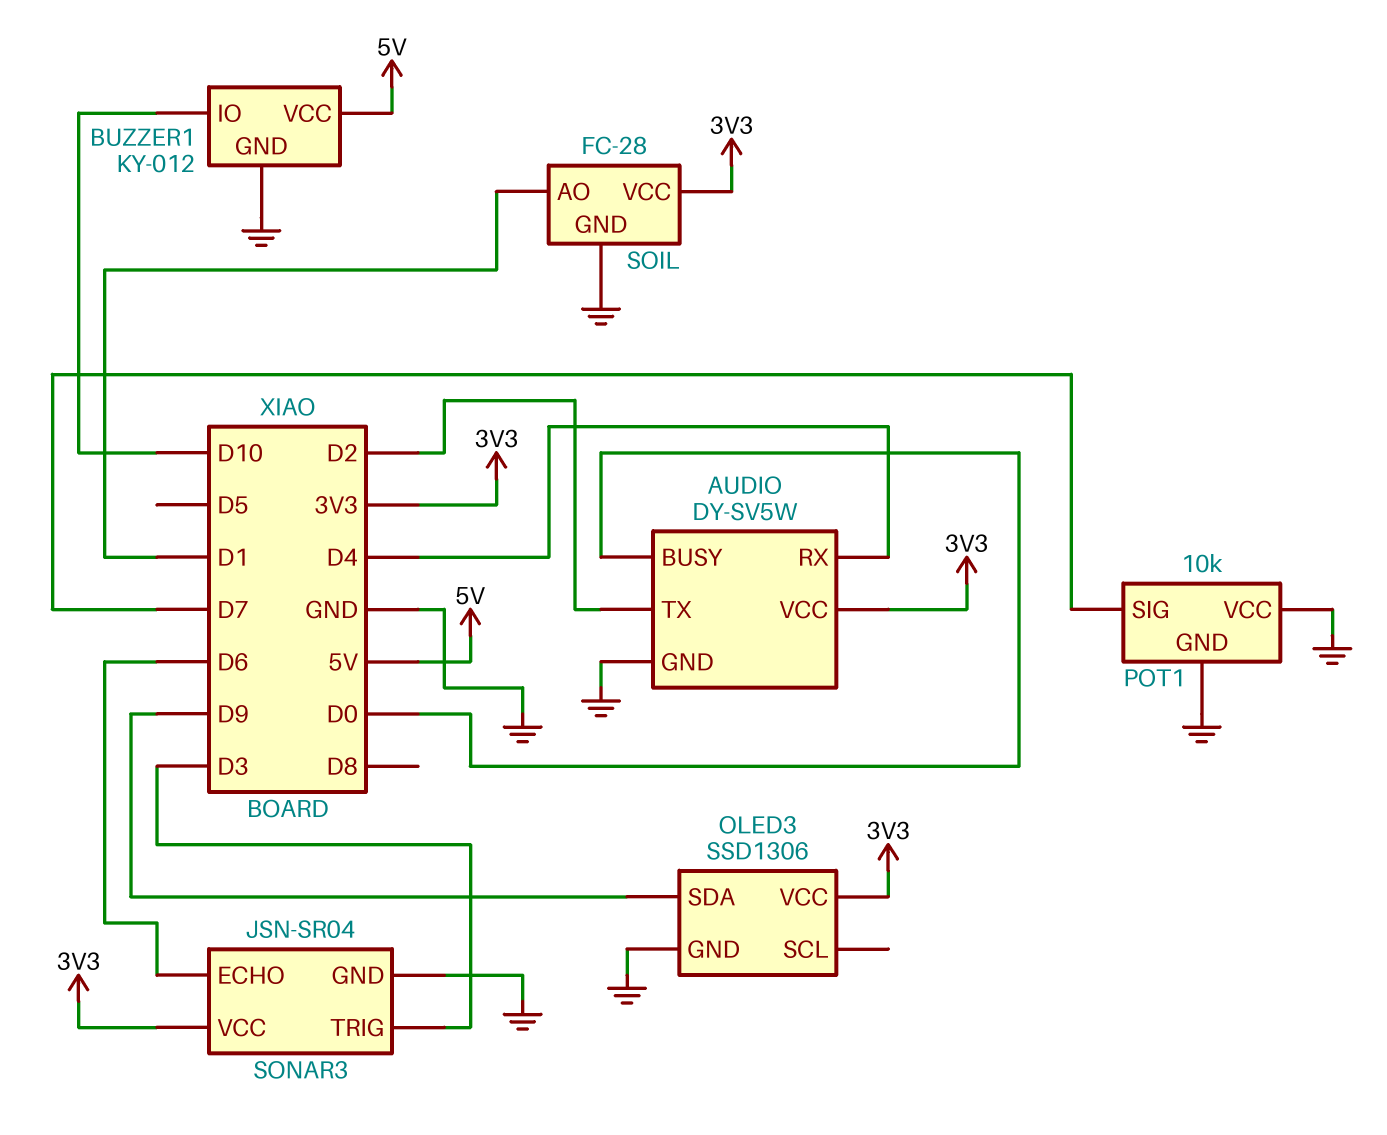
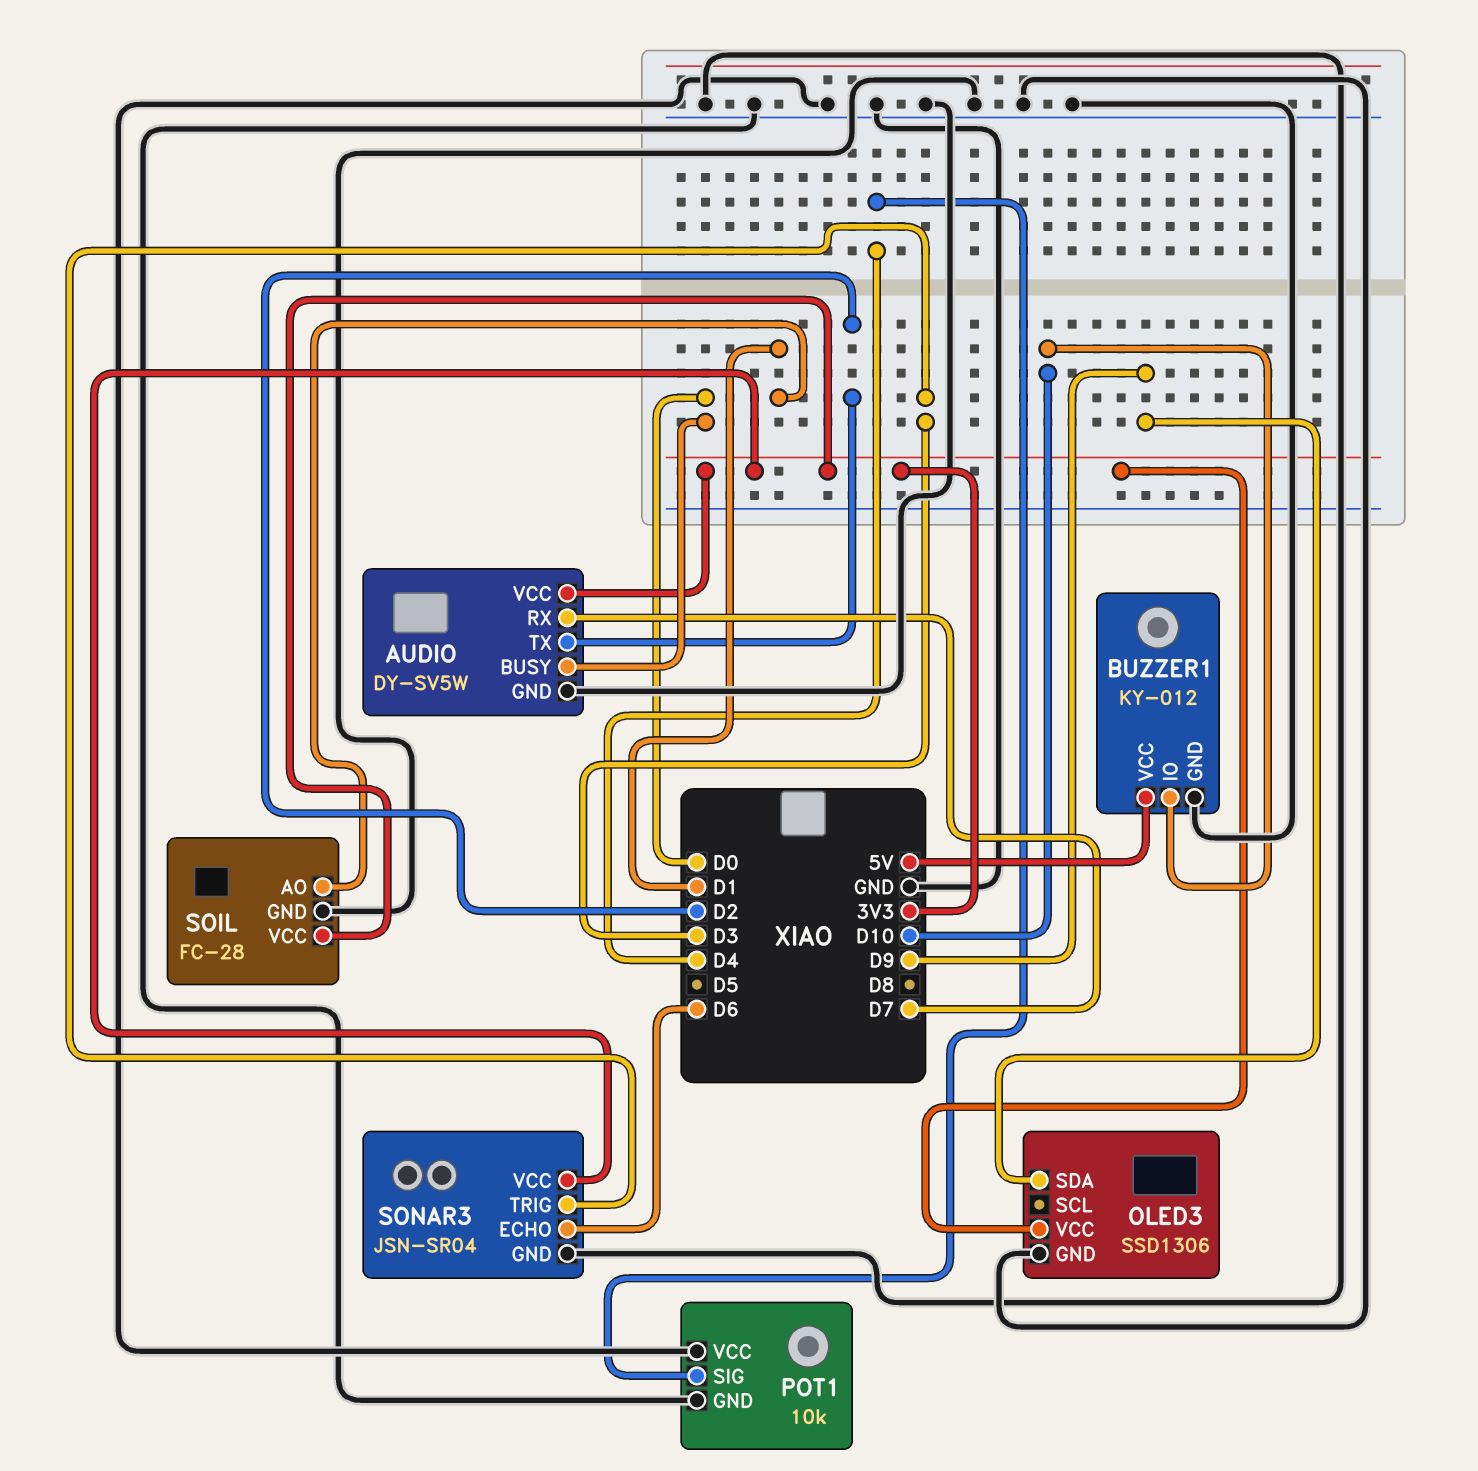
AUDIO pin RX: D4 -> D7
POT1 pin SIG: D7 -> D4

